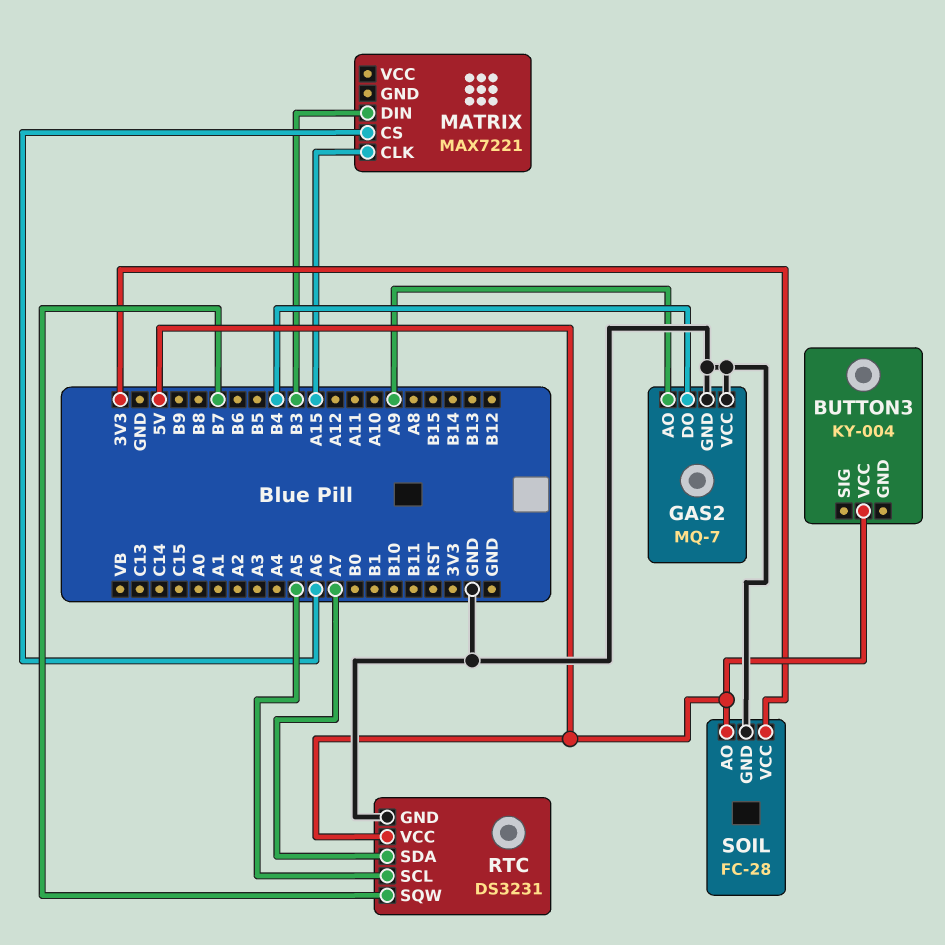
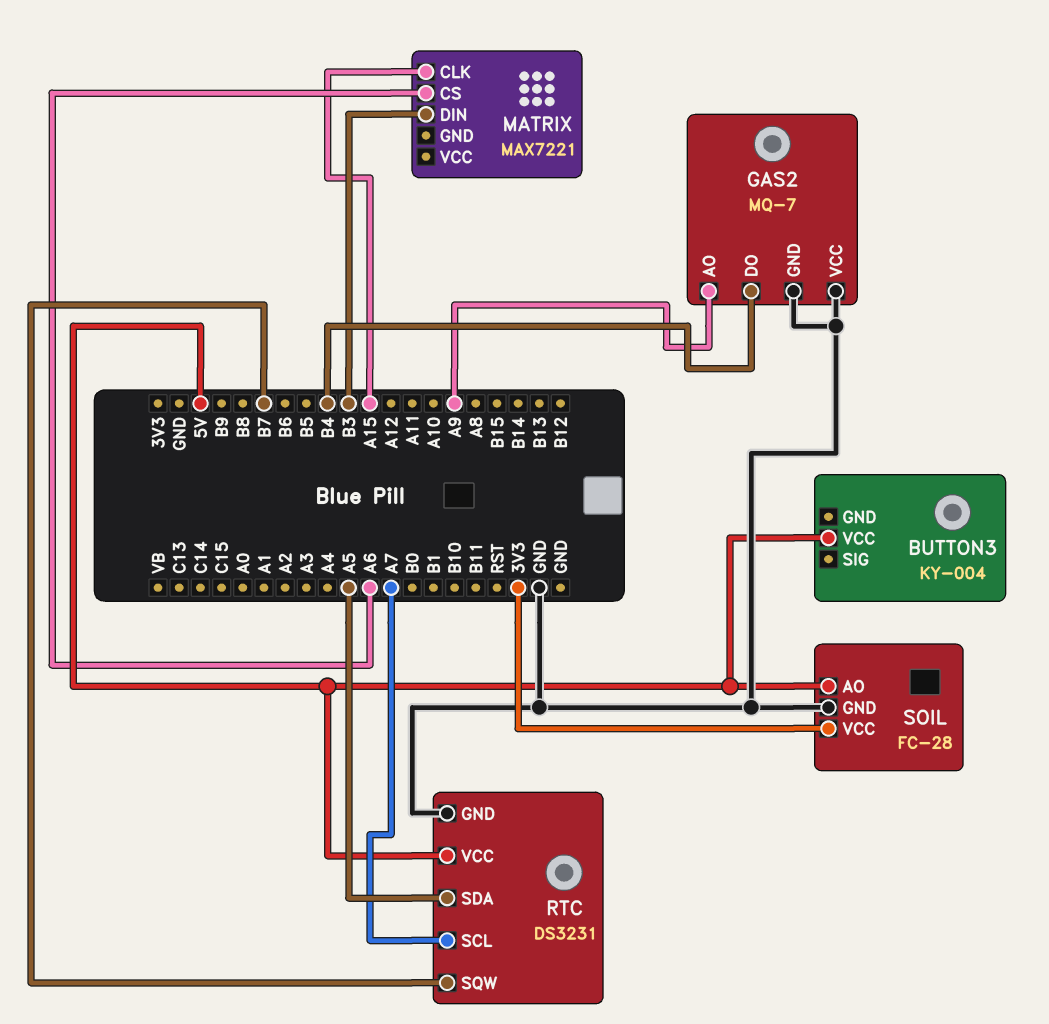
RTC pin SCL: A5 -> A7
RTC pin SDA: A7 -> A5

